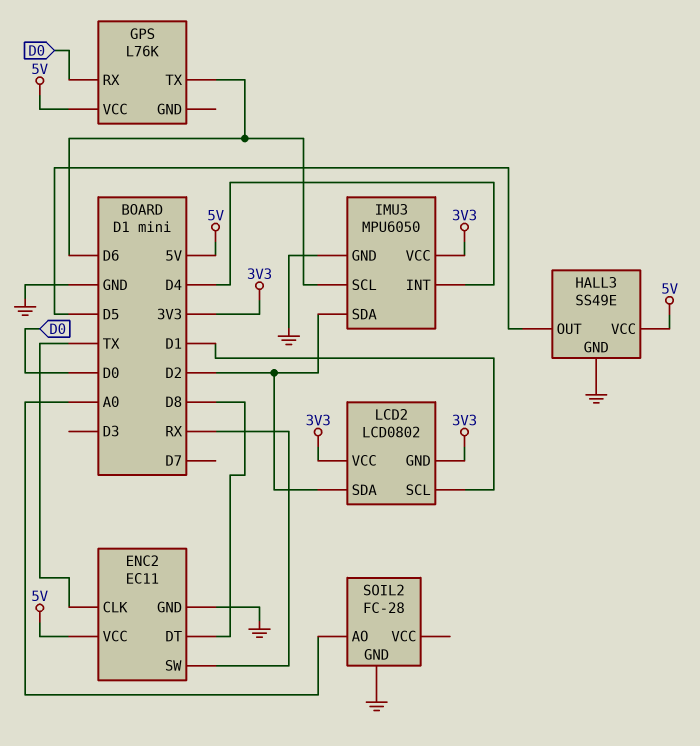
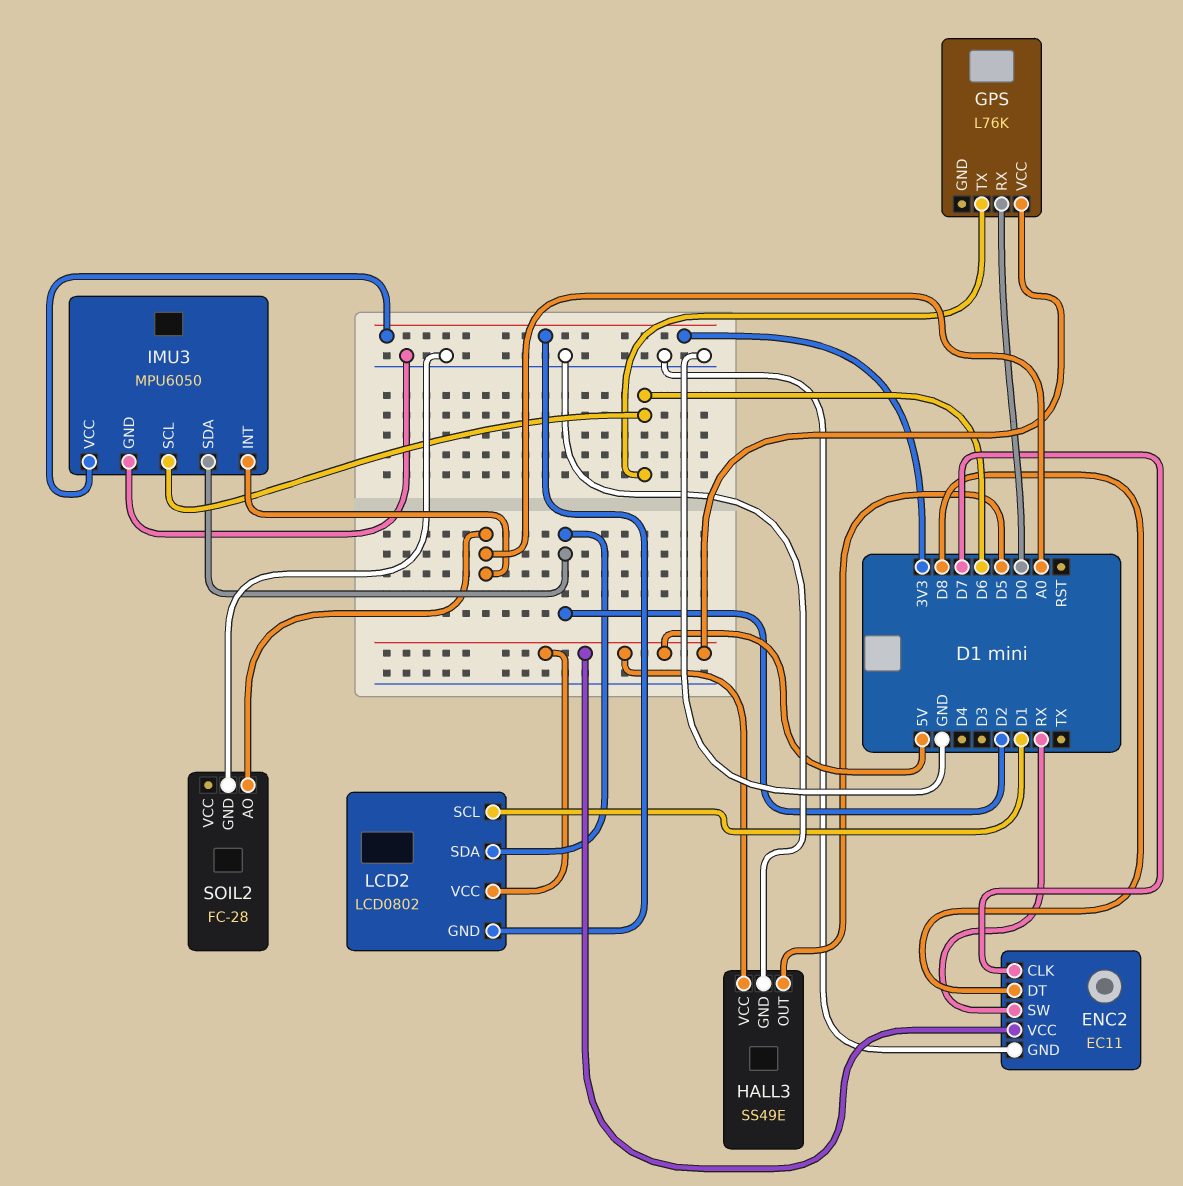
ENC2 pin CLK: TX -> D7
IMU3 pin INT: D4 -> A0
LCD2 pin VCC: 3V3 -> 5V

